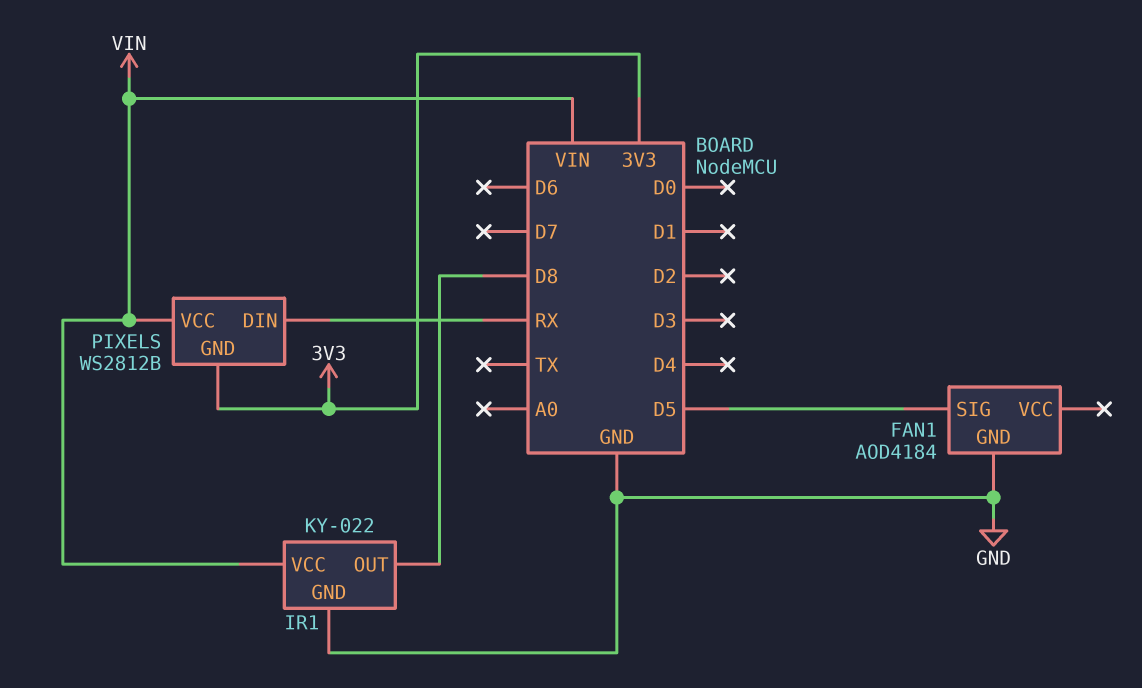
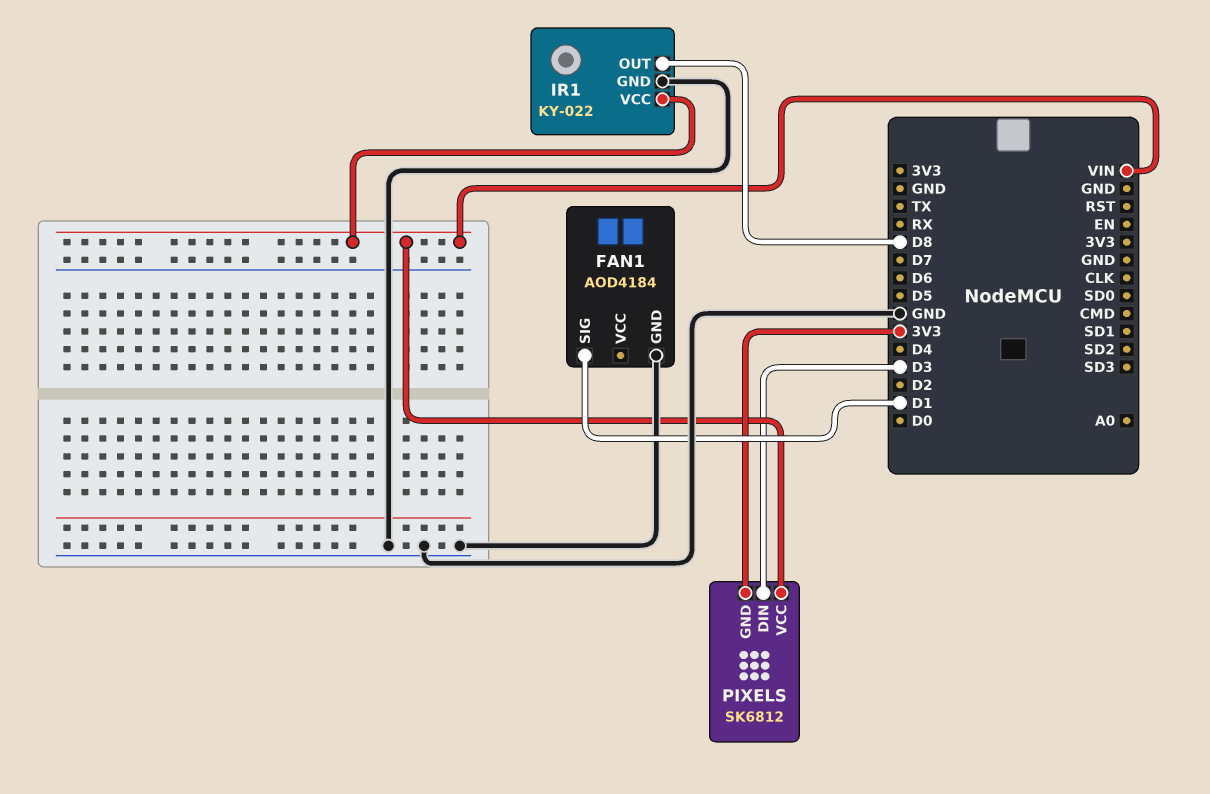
FAN1 pin SIG: D5 -> D1
PIXELS: WS2812B -> SK6812
PIXELS pin DIN: RX -> D3

